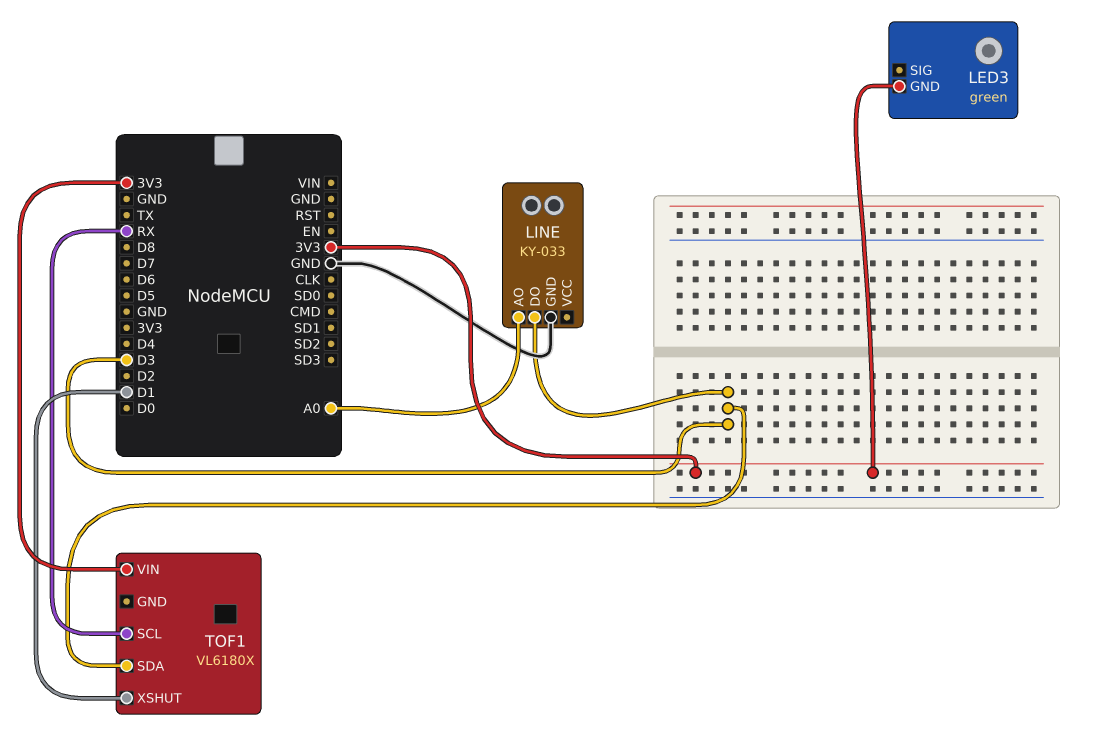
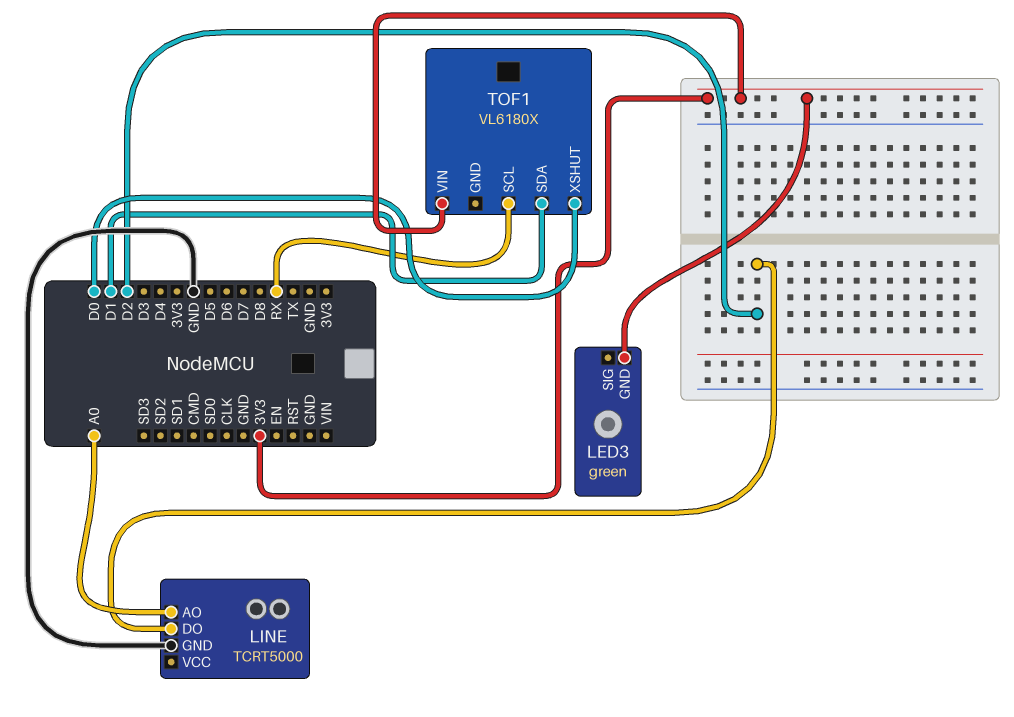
LINE: KY-033 -> TCRT5000
LINE pin DO: D3 -> D2
TOF1 pin SDA: D3 -> D1
TOF1 pin XSHUT: D1 -> D0

